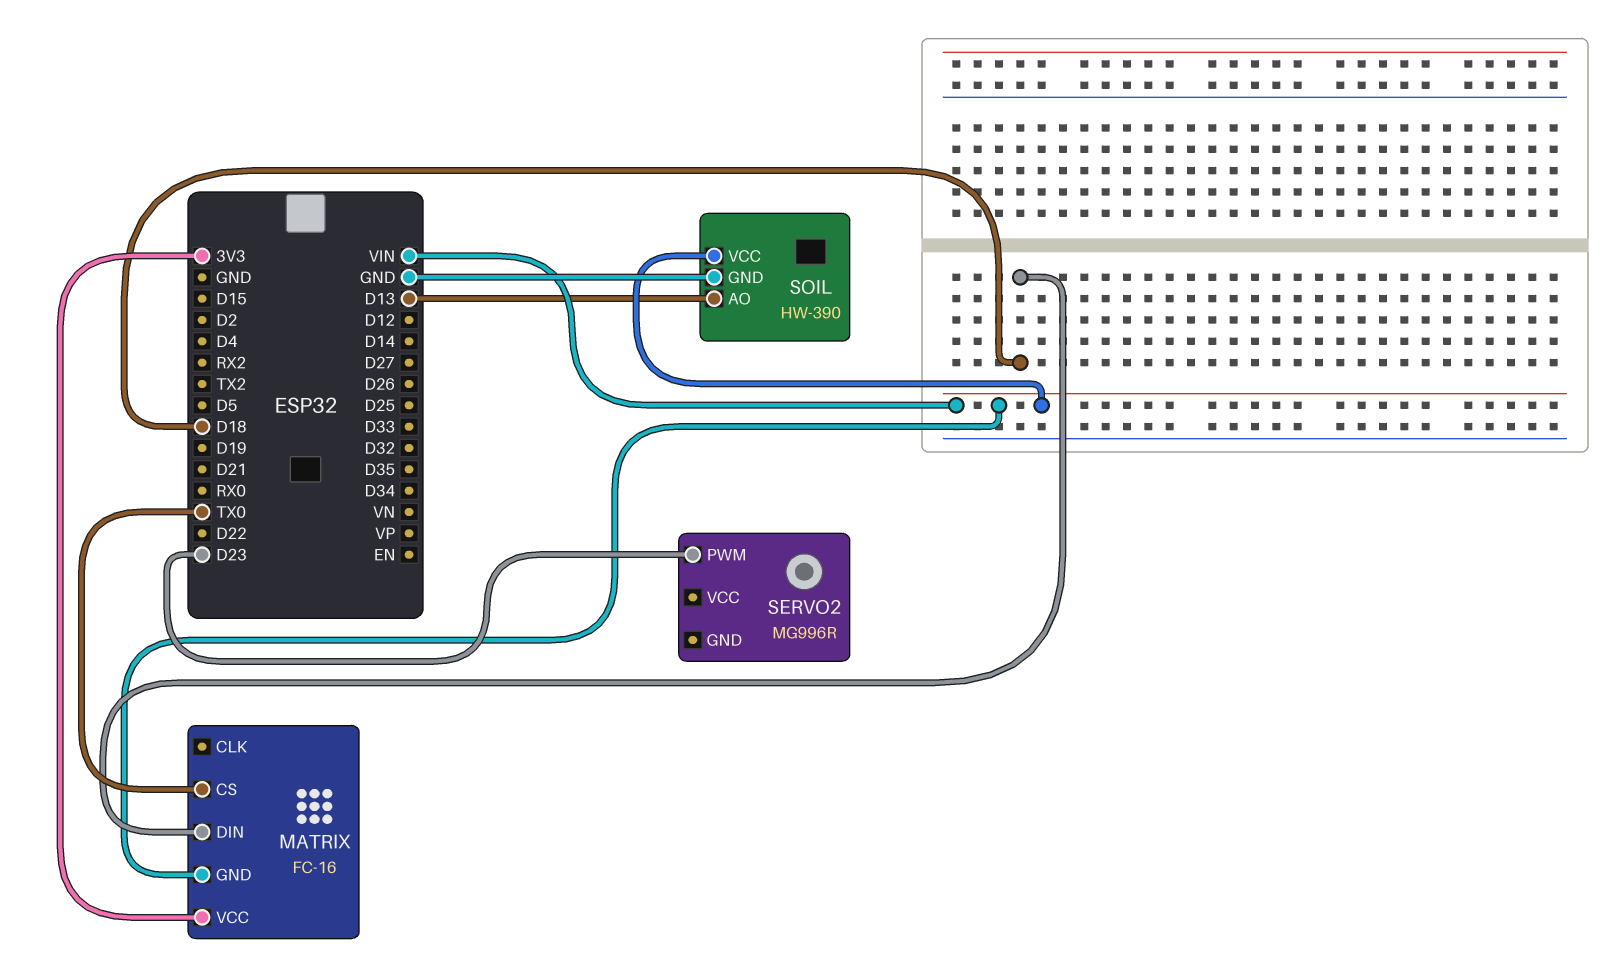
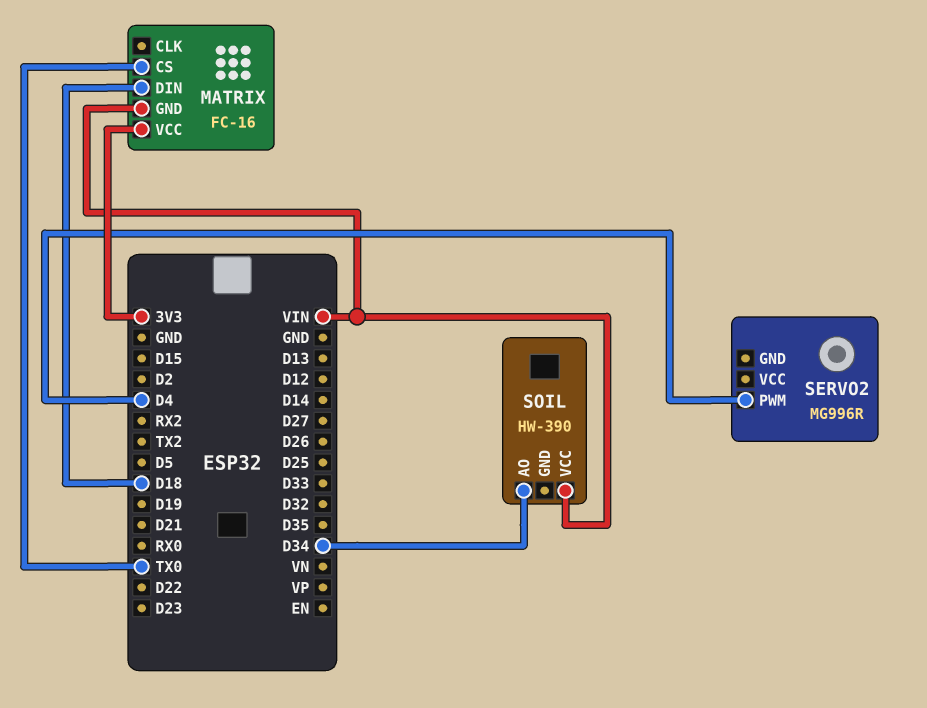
SERVO2 pin PWM: D23 -> D4
SOIL pin AO: D13 -> D34
SOIL pin GND: GND -> none

